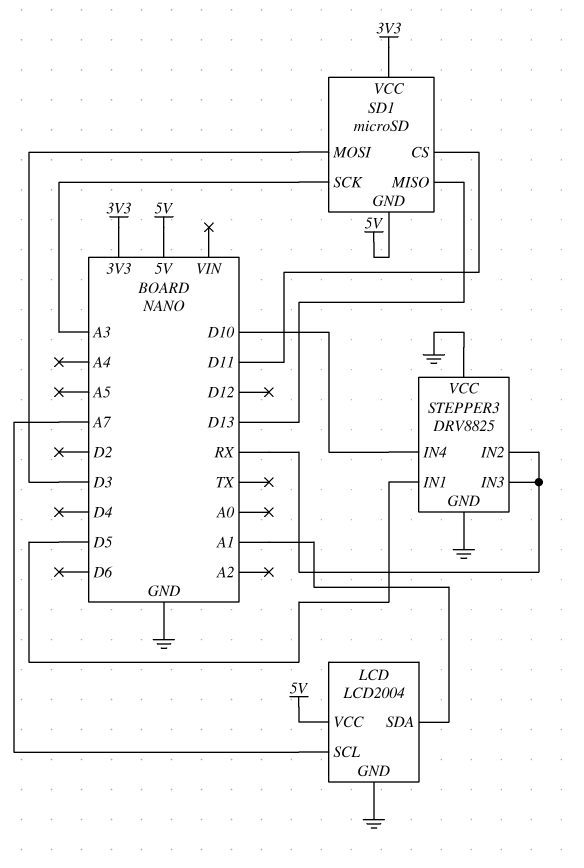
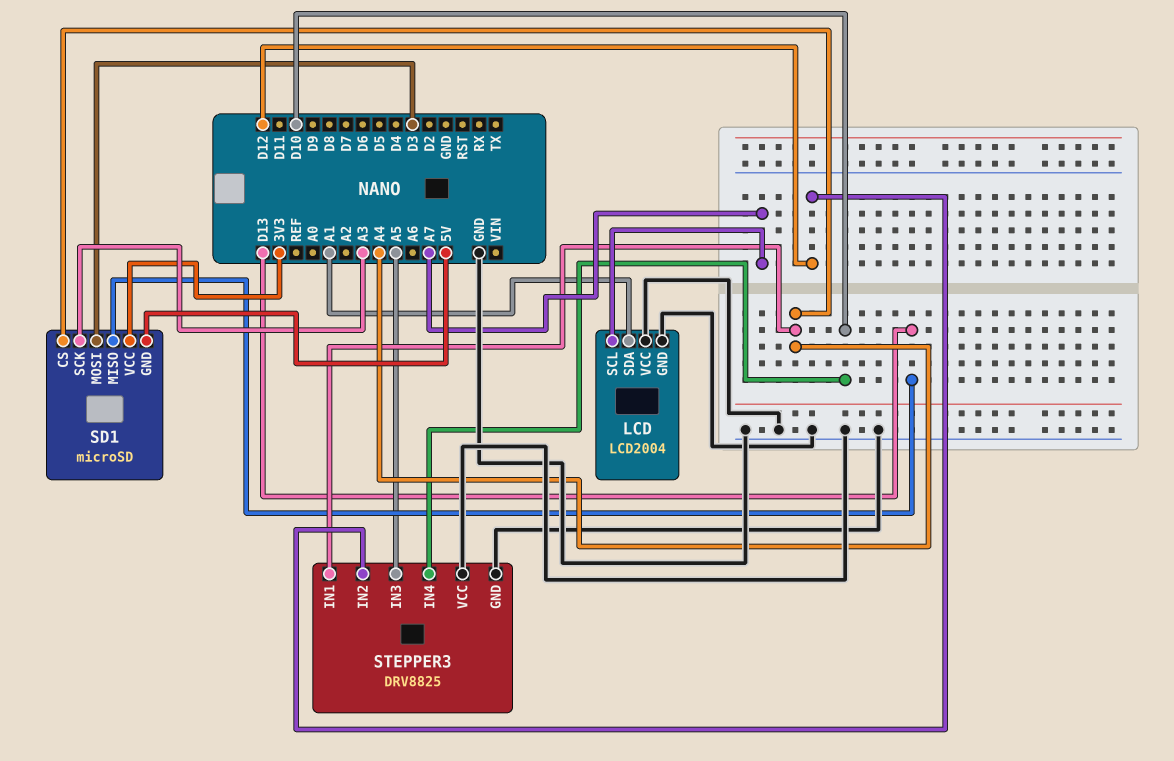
LCD pin VCC: 5V -> GND
SD1 pin CS: D11 -> A4
STEPPER3 pin IN1: D5 -> A4
STEPPER3 pin IN2: RX -> D12
STEPPER3 pin IN3: RX -> A5

